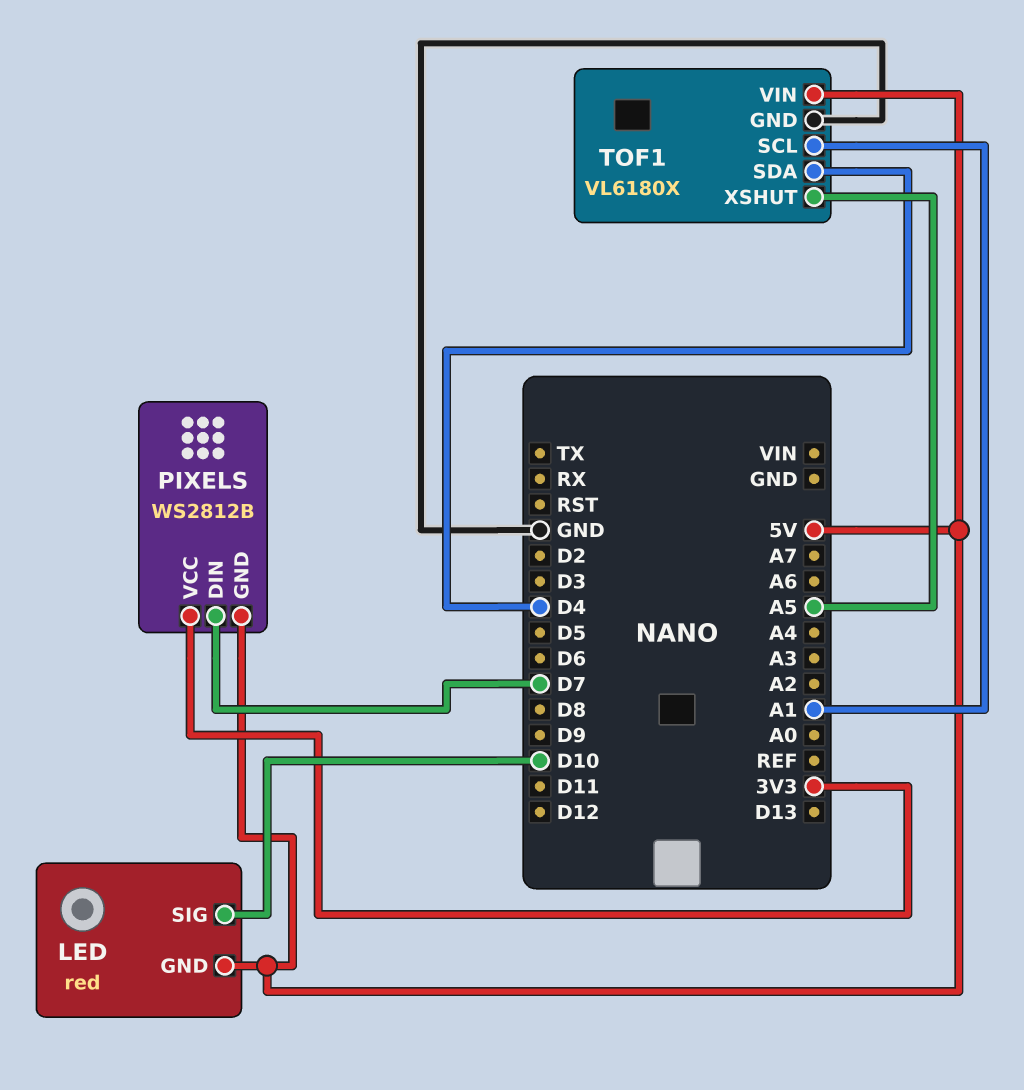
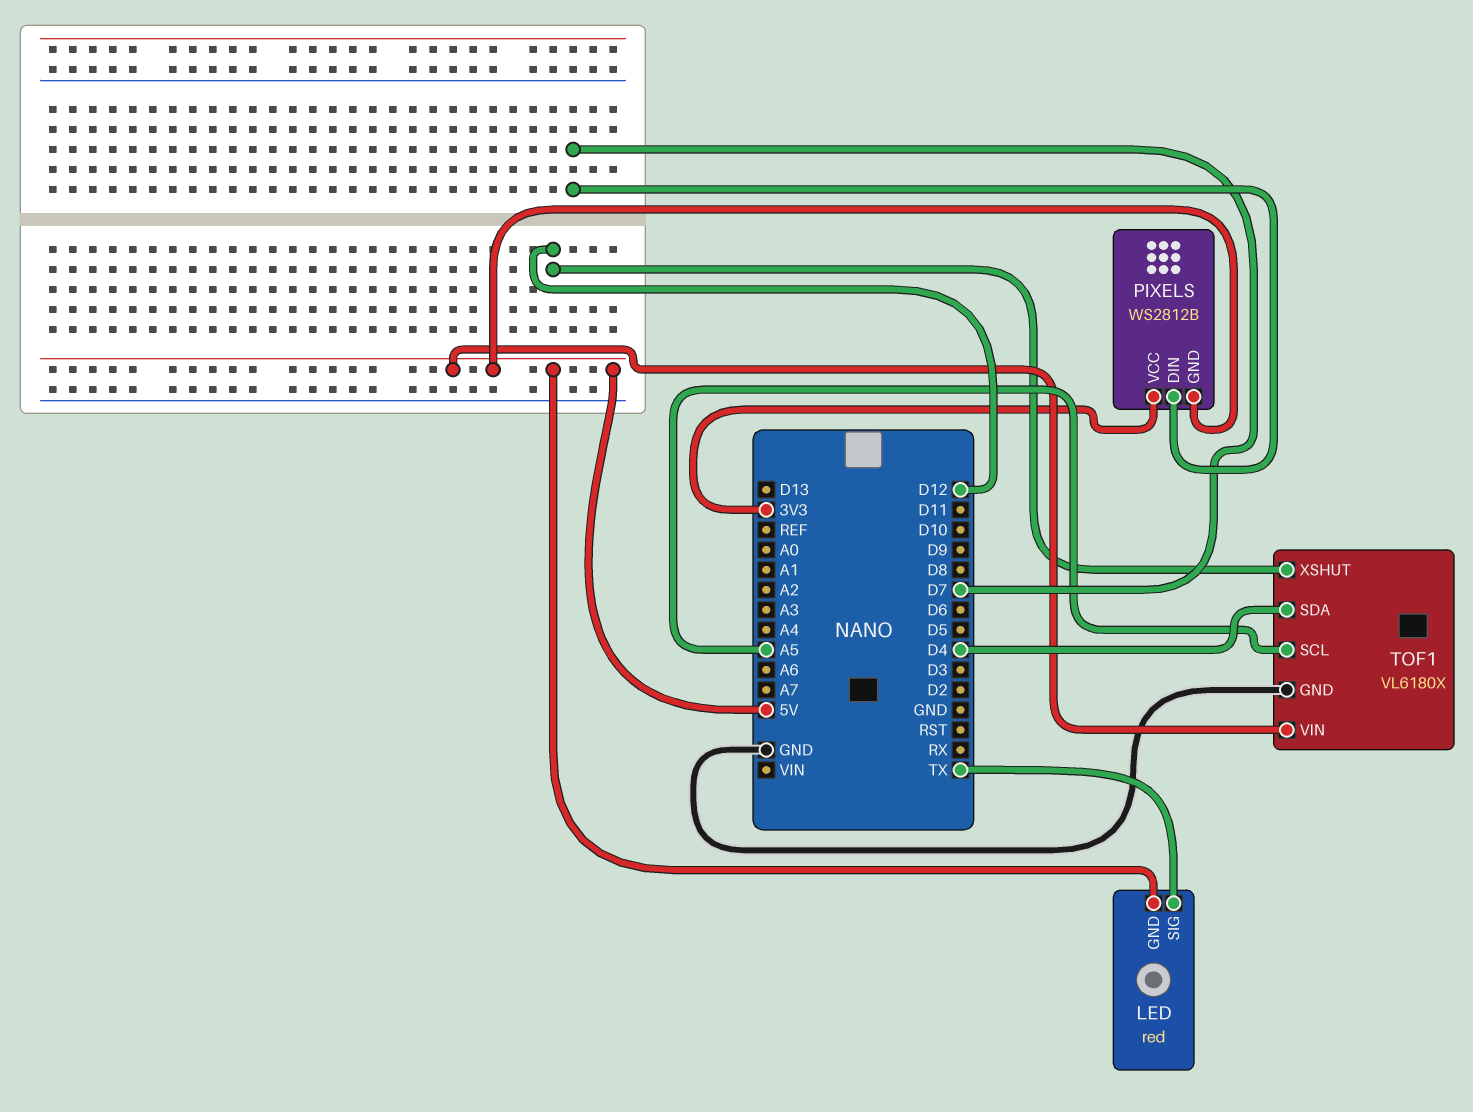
LED pin SIG: D10 -> TX
TOF1 pin SCL: A1 -> A5
TOF1 pin XSHUT: A5 -> D12

